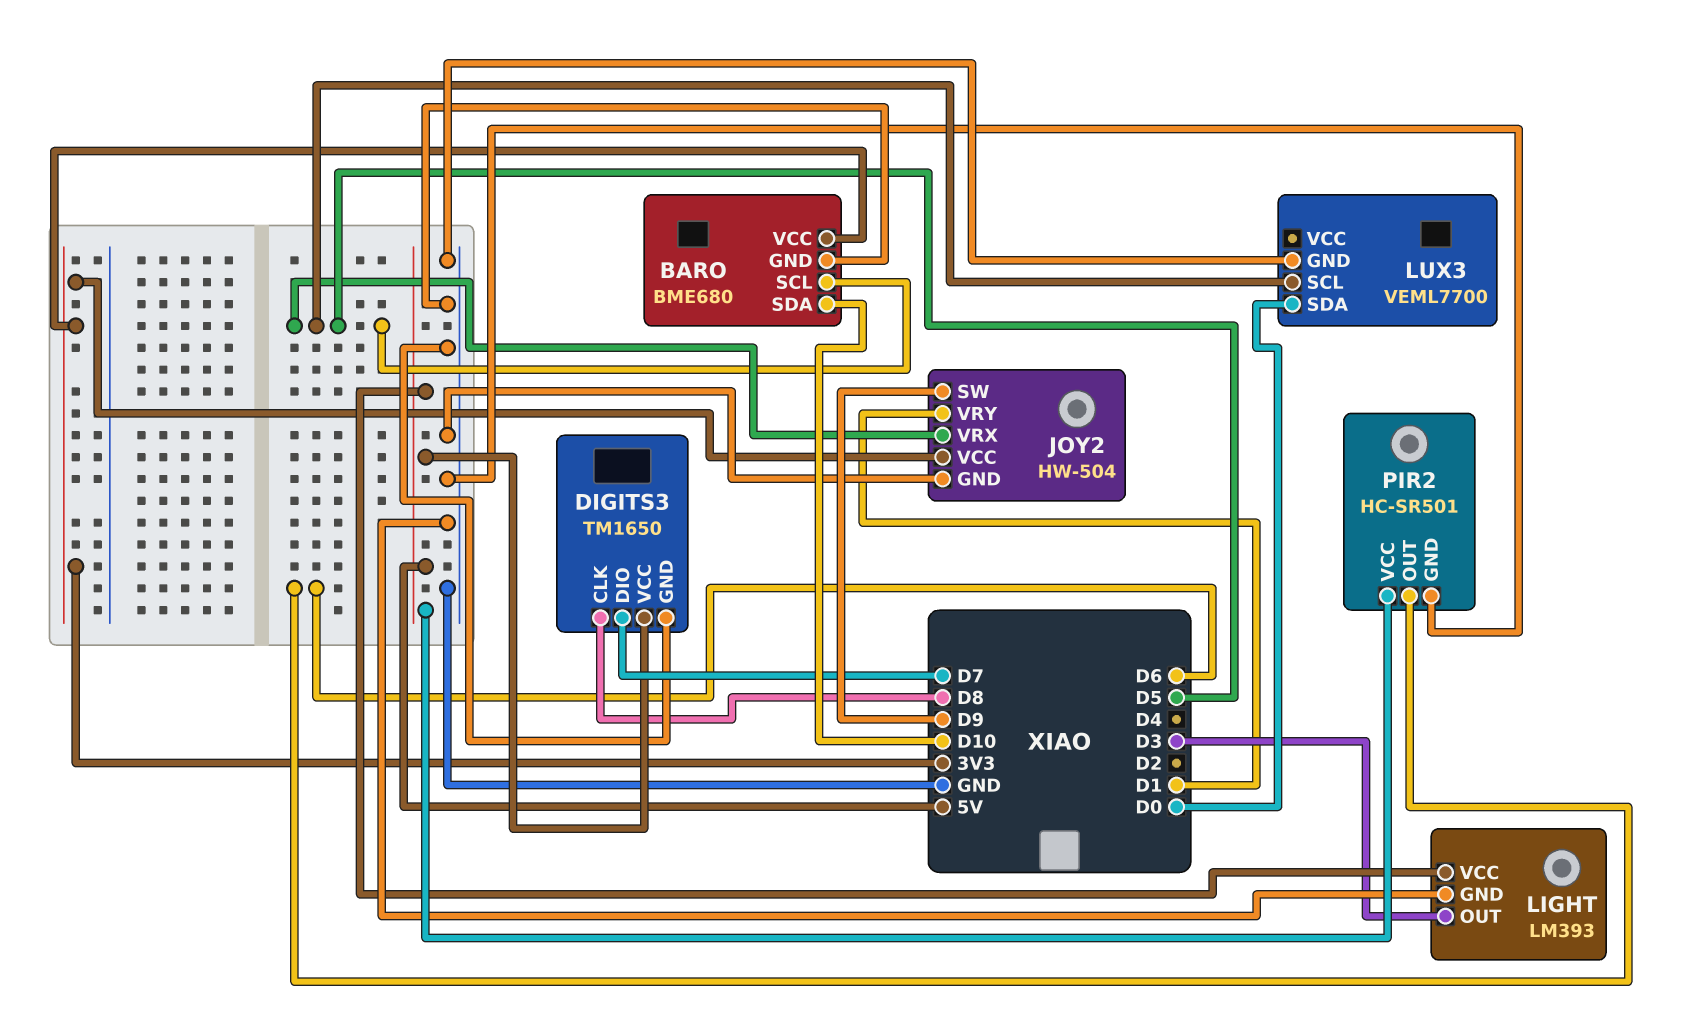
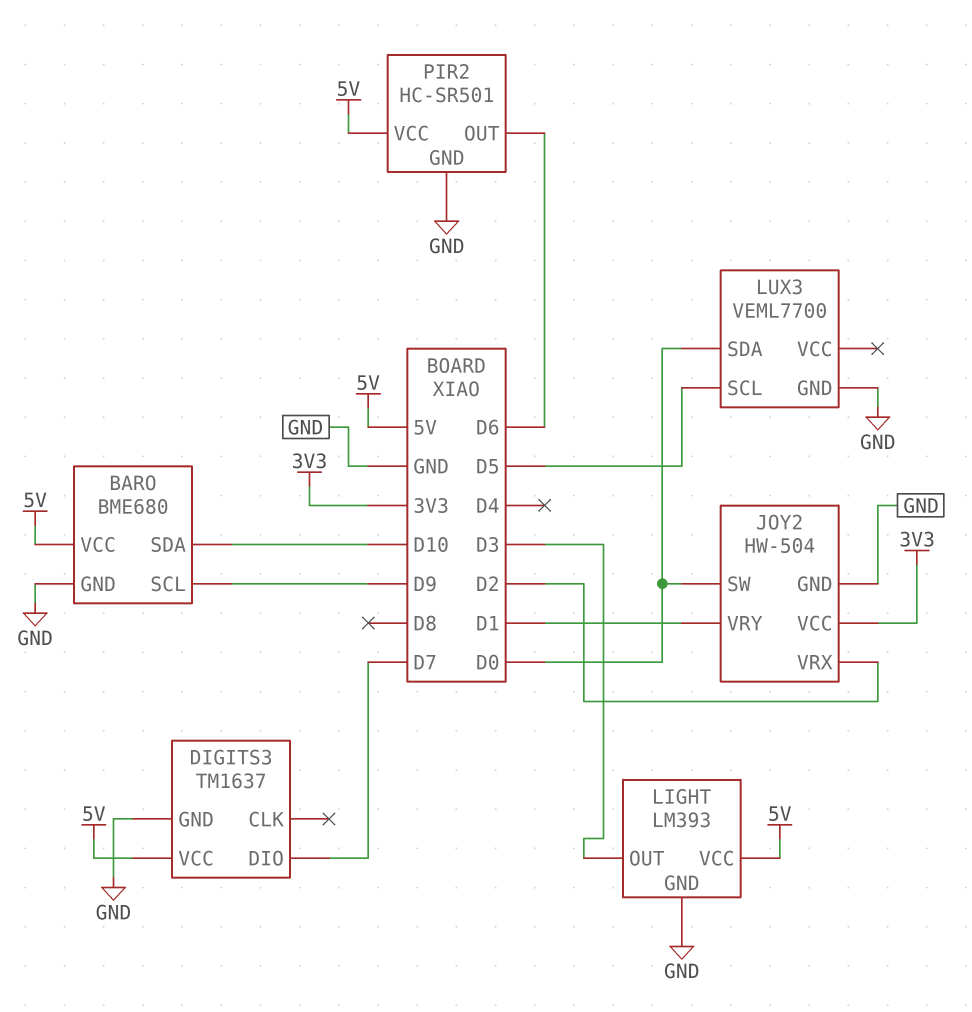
BARO pin SCL: D5 -> D9
BARO pin VCC: 3V3 -> 5V
DIGITS3: TM1650 -> TM1637
DIGITS3 pin CLK: D8 -> none
JOY2 pin SW: D9 -> D0
JOY2 pin VRX: D5 -> D2

